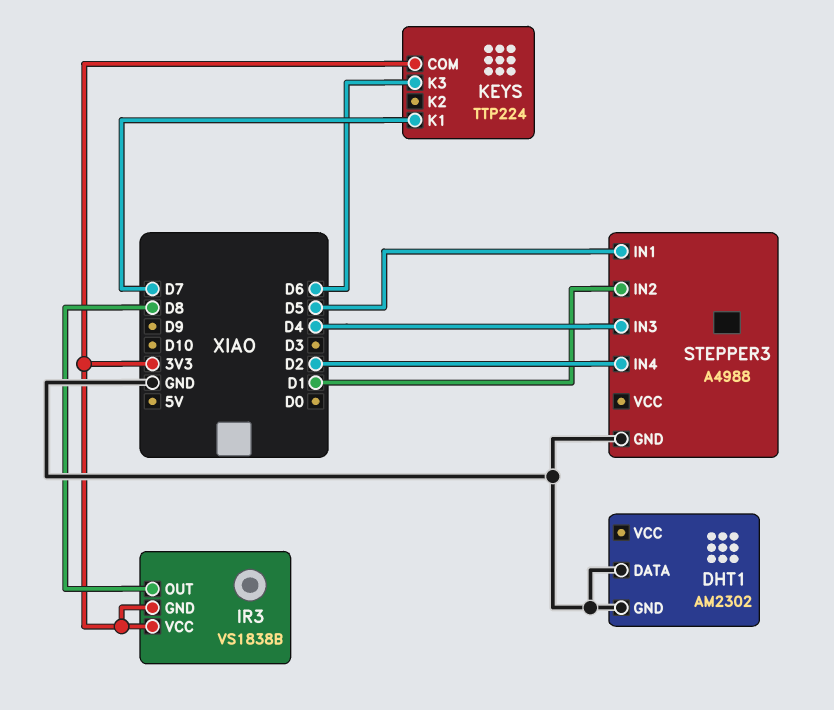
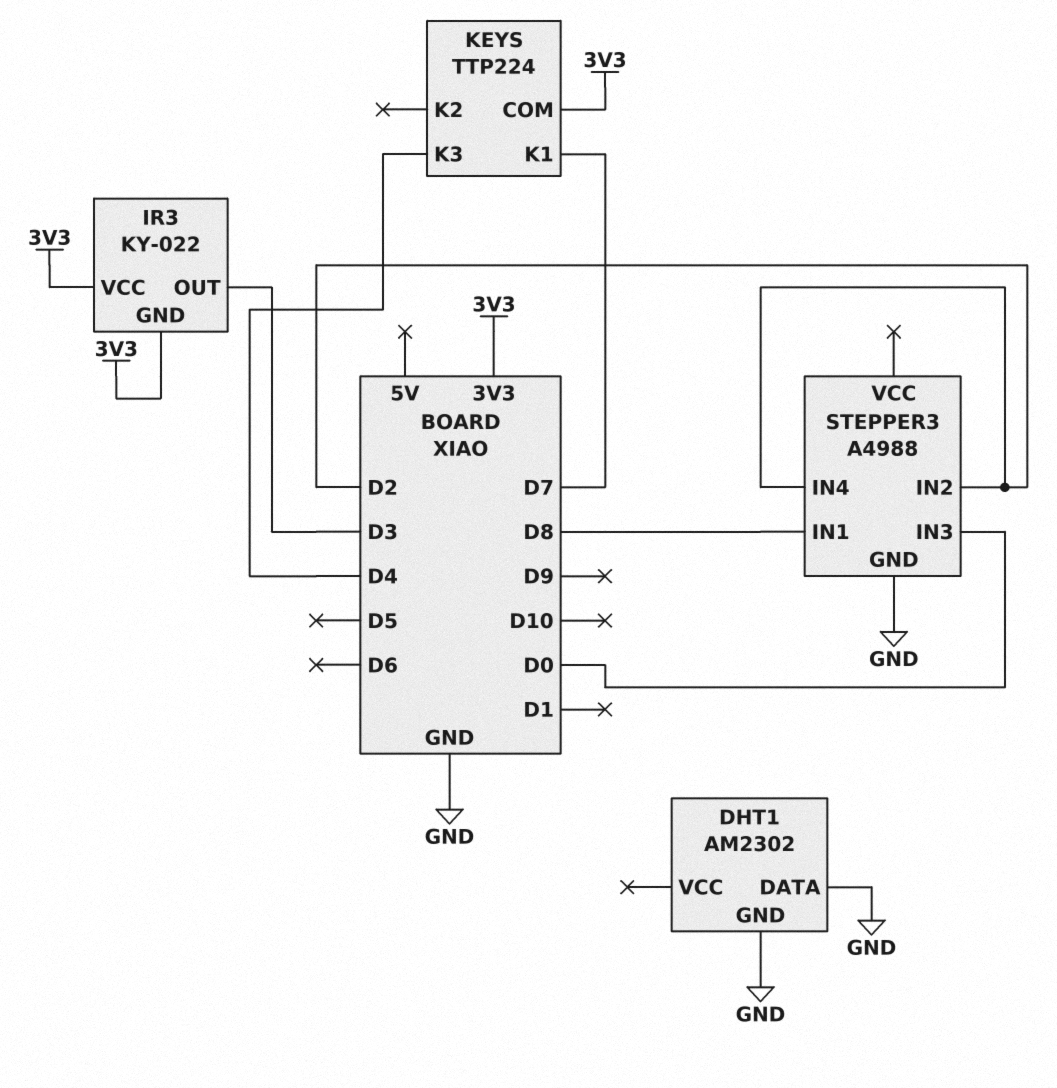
IR3: VS1838B -> KY-022
IR3 pin OUT: D8 -> D3
KEYS pin K3: D6 -> D4
STEPPER3 pin IN1: D5 -> D8
STEPPER3 pin IN2: D1 -> D2
STEPPER3 pin IN3: D4 -> D0

